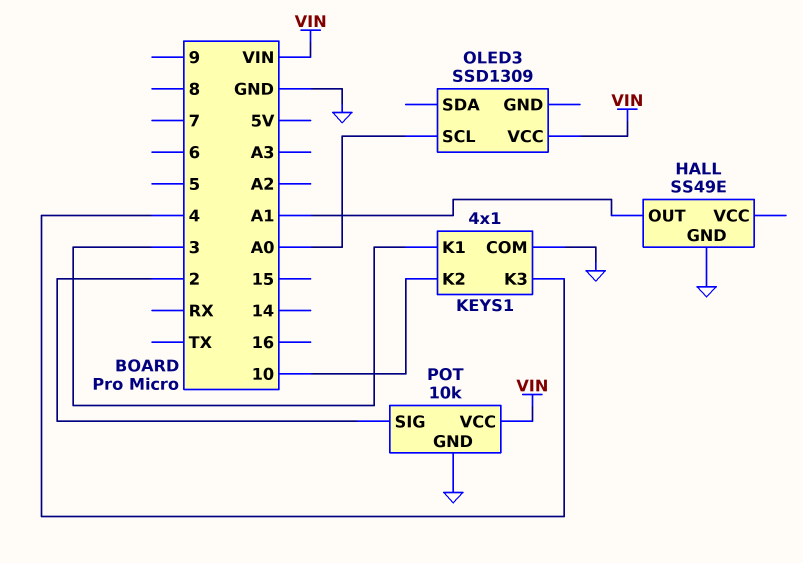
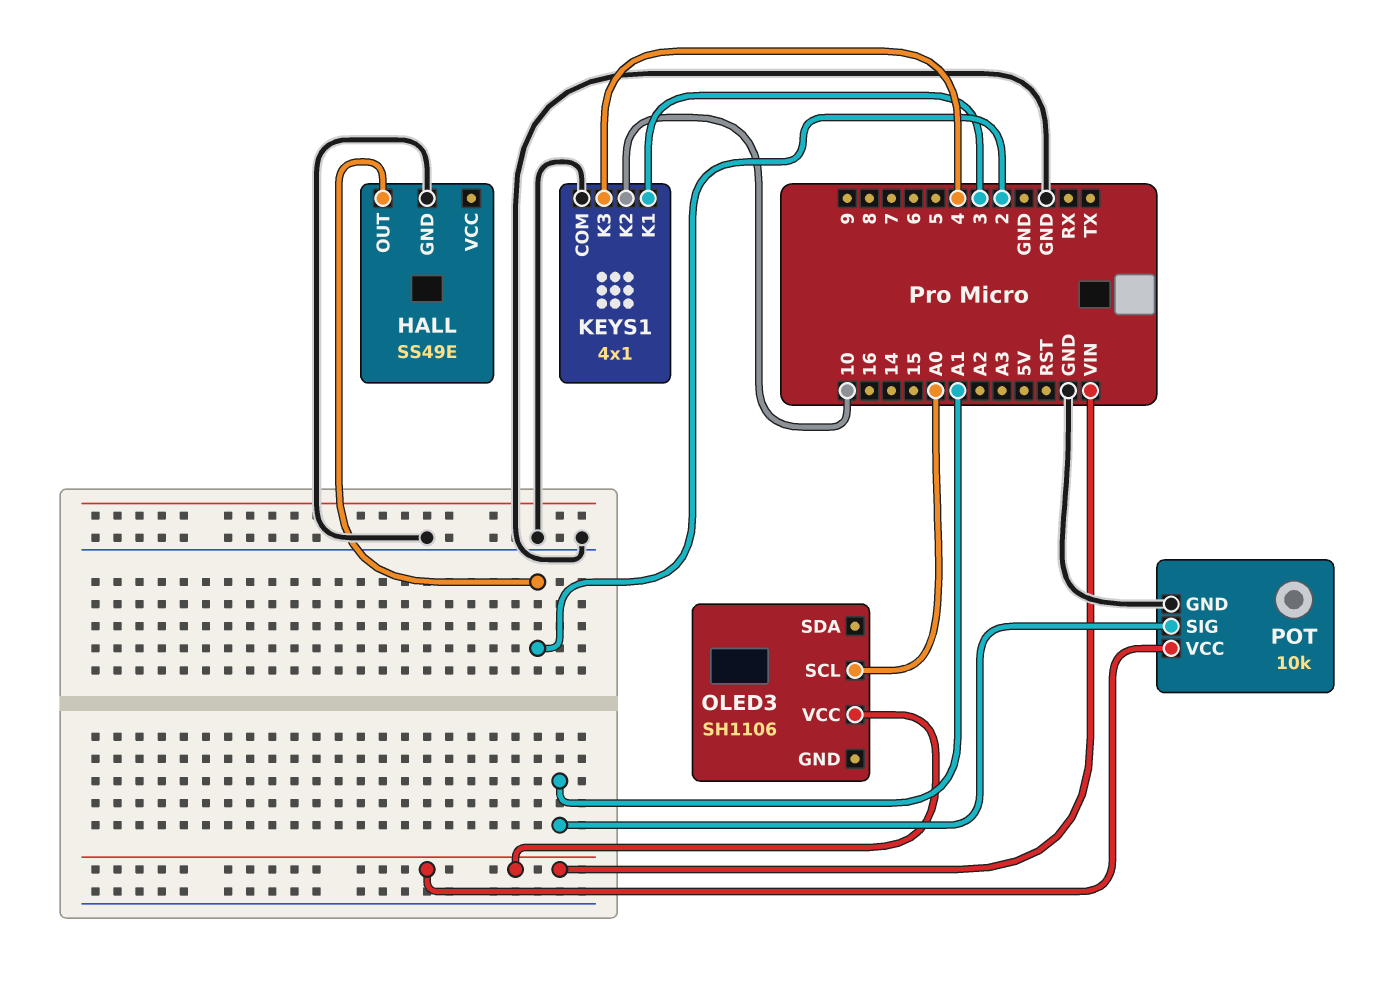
HALL pin OUT: A1 -> 2
OLED3: SSD1309 -> SH1106
POT pin SIG: 2 -> A1

